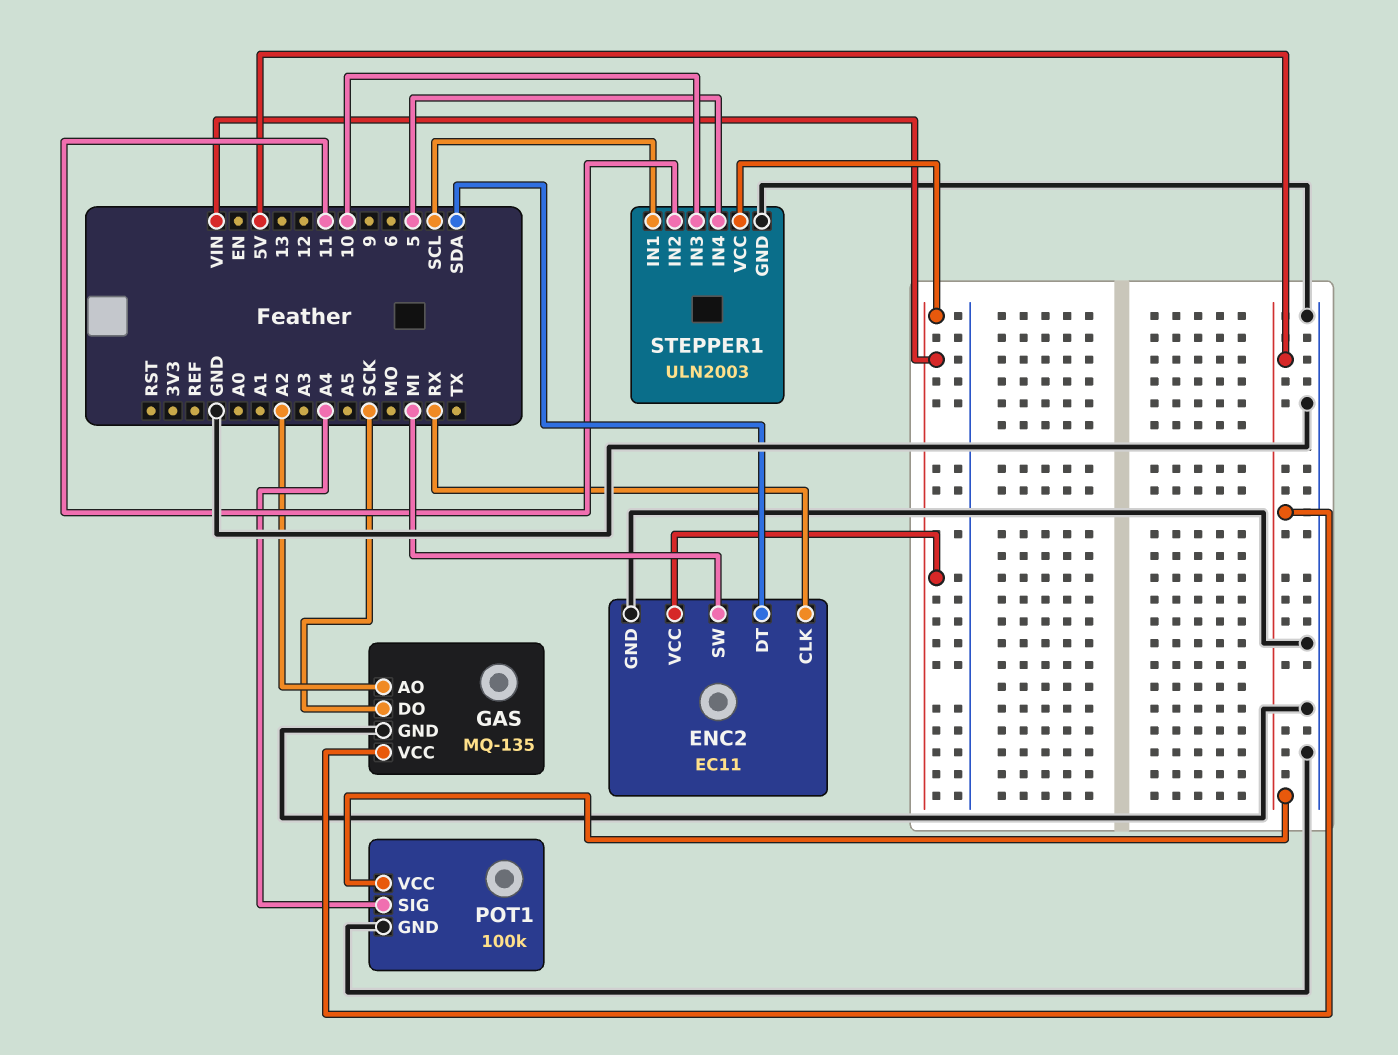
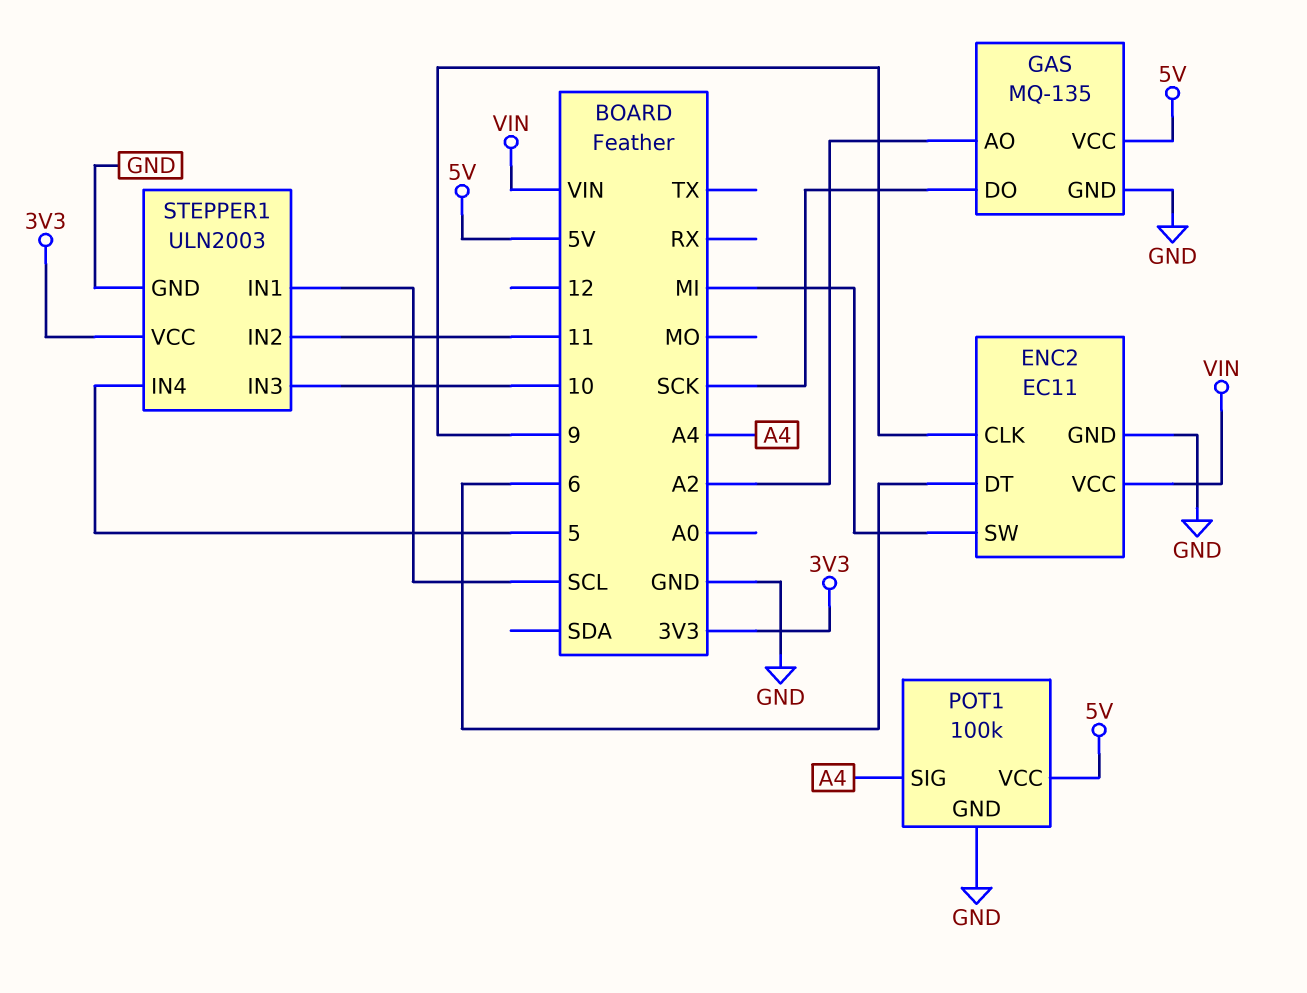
ENC2 pin CLK: RX -> 9
ENC2 pin DT: SDA -> 6
STEPPER1 pin VCC: VIN -> 3V3

